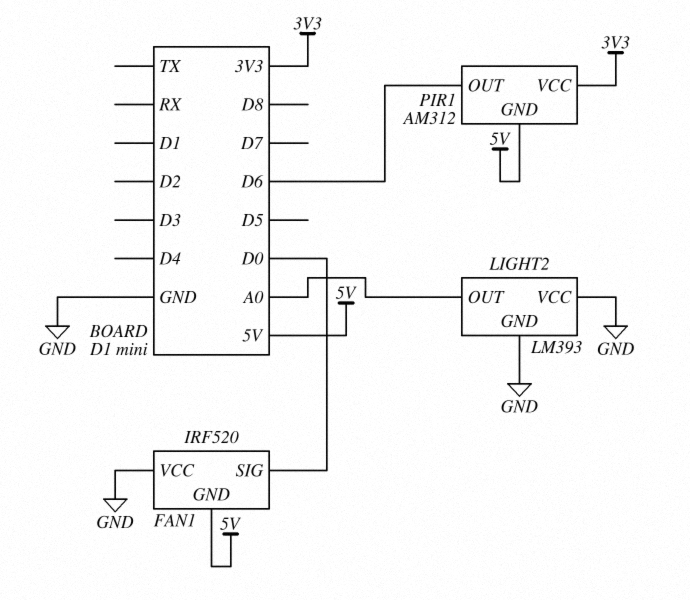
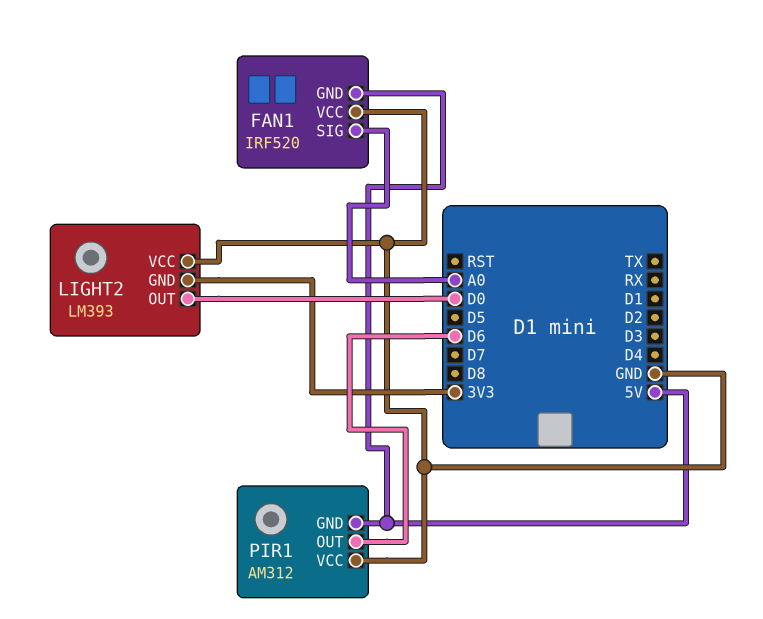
FAN1 pin SIG: D0 -> A0
LIGHT2 pin GND: GND -> 3V3
LIGHT2 pin OUT: A0 -> D0
PIR1 pin VCC: 3V3 -> GND

